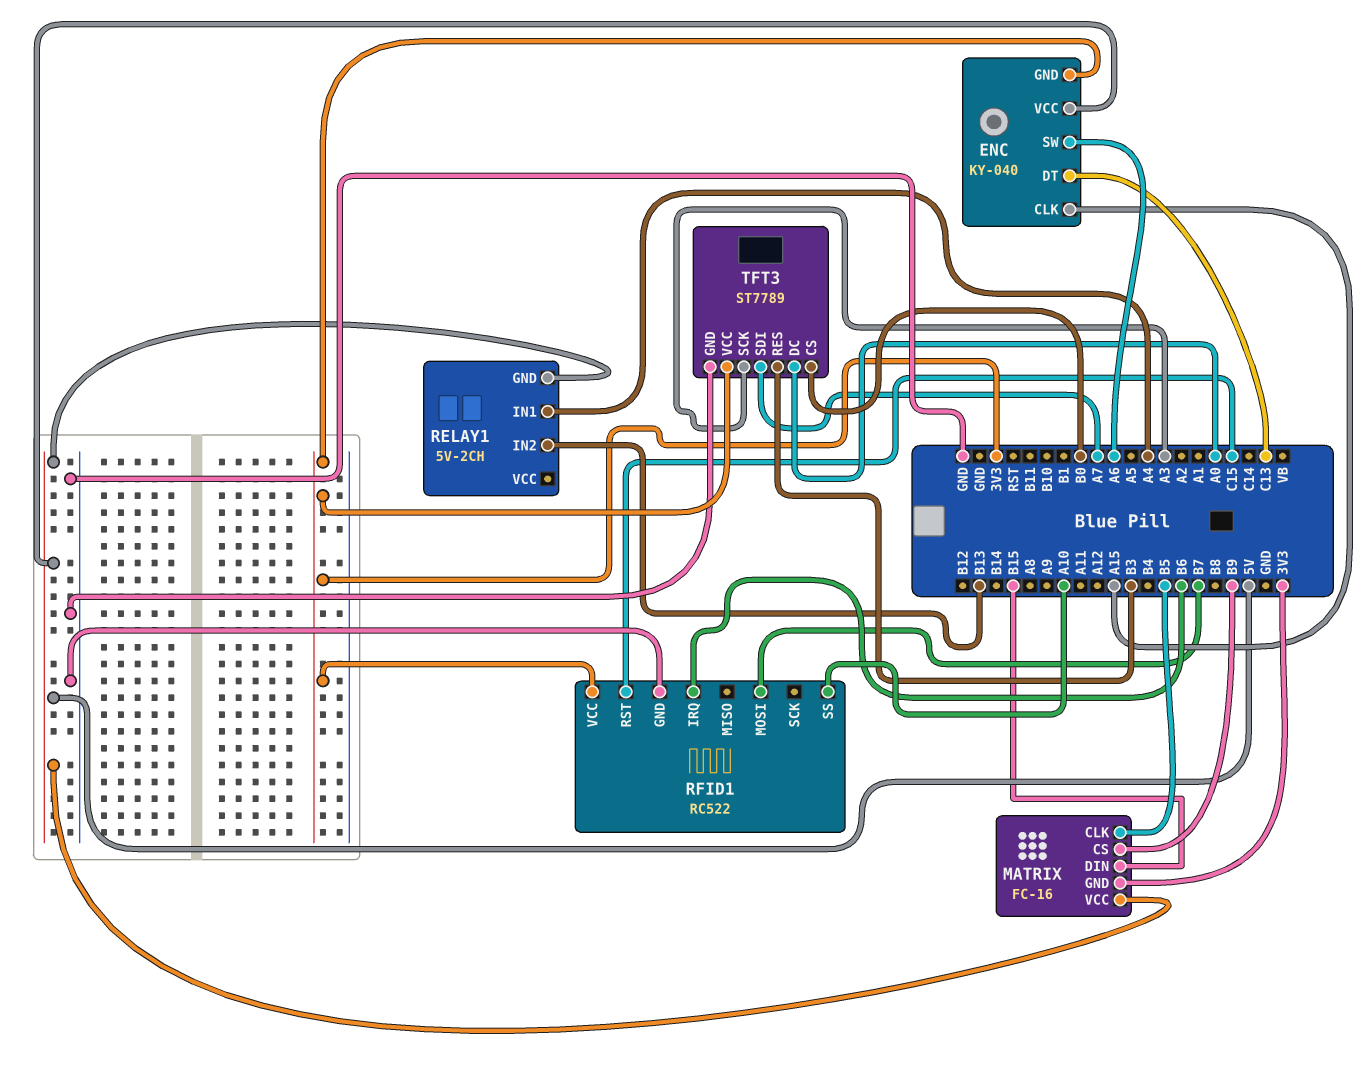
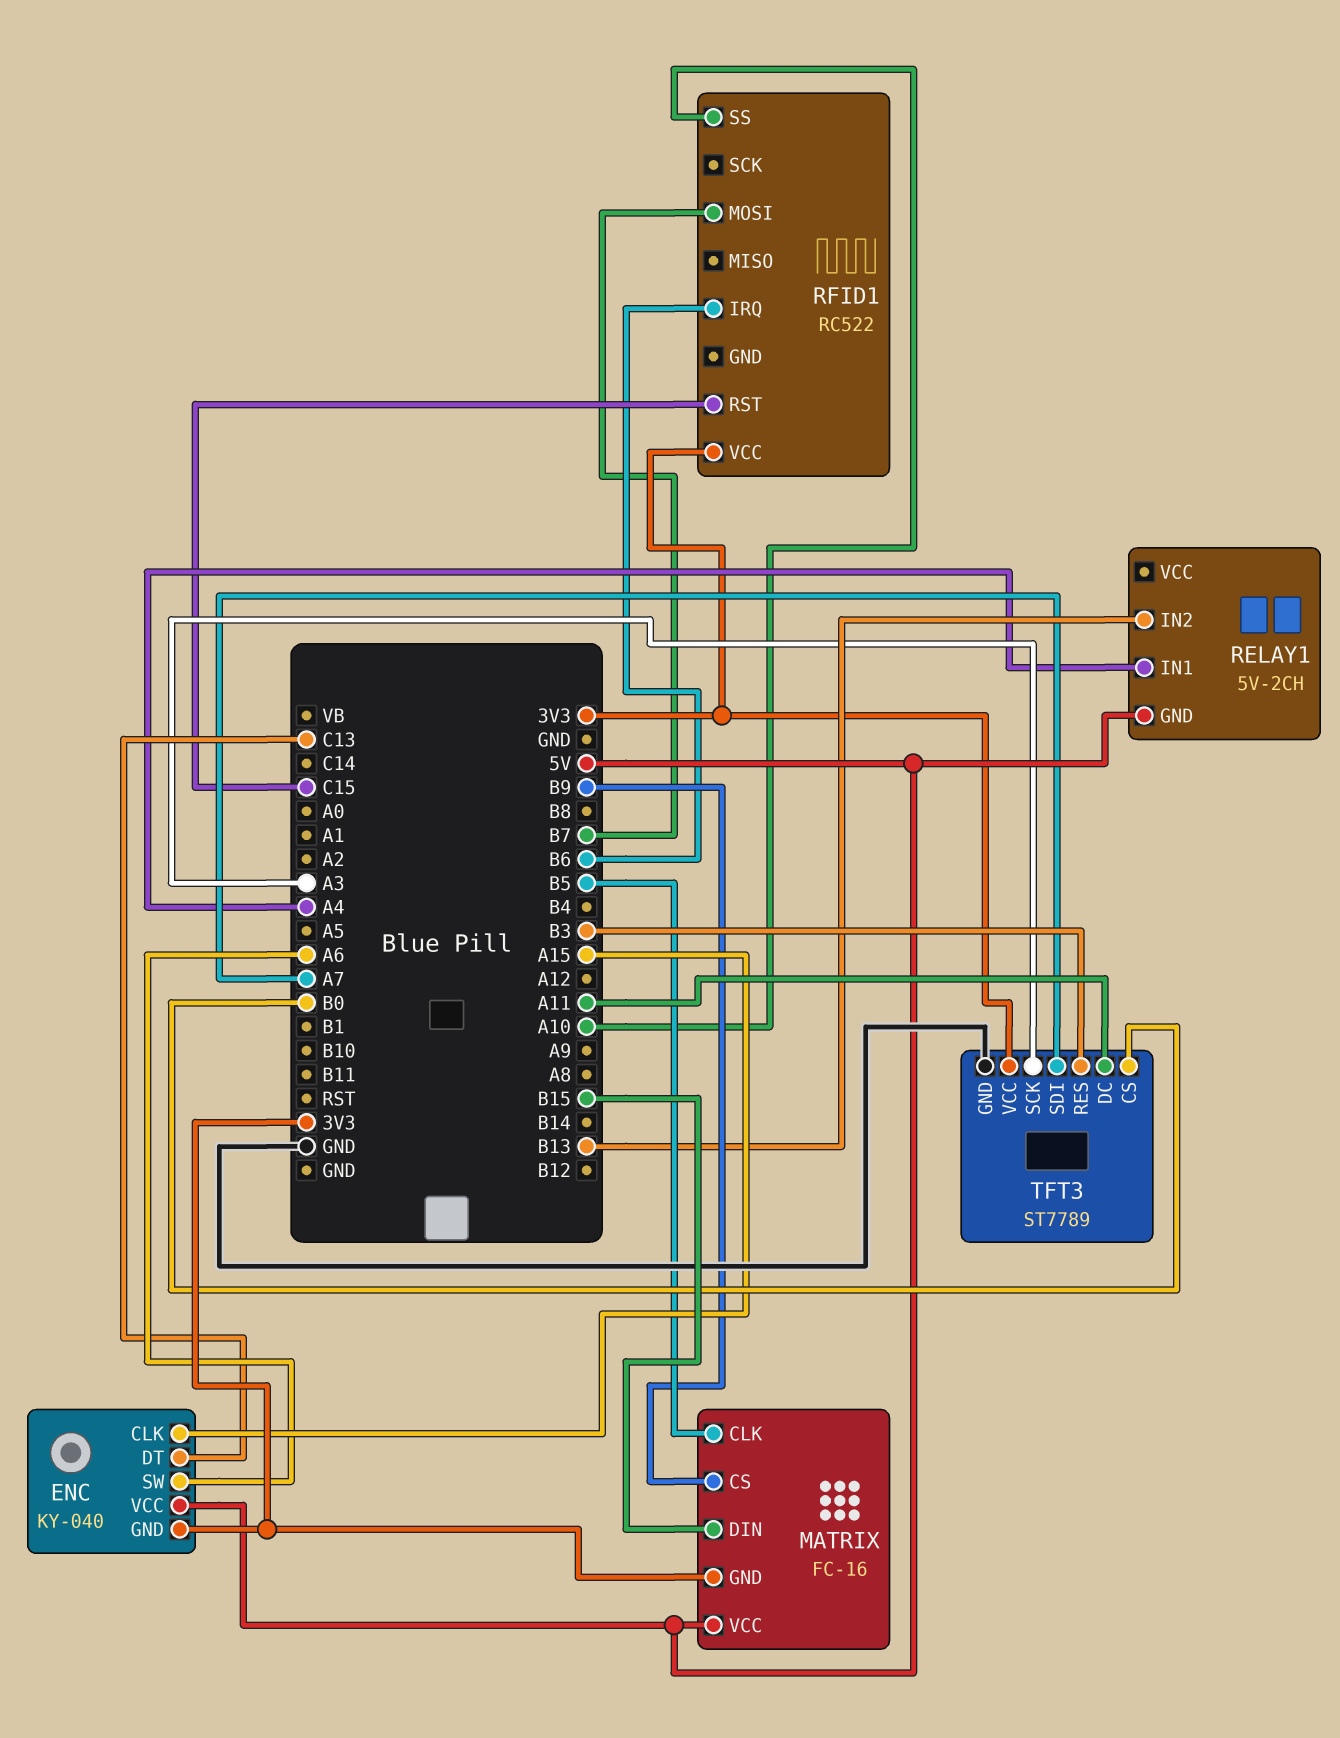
RFID1 pin GND: GND -> none
TFT3 pin DC: A0 -> A11

